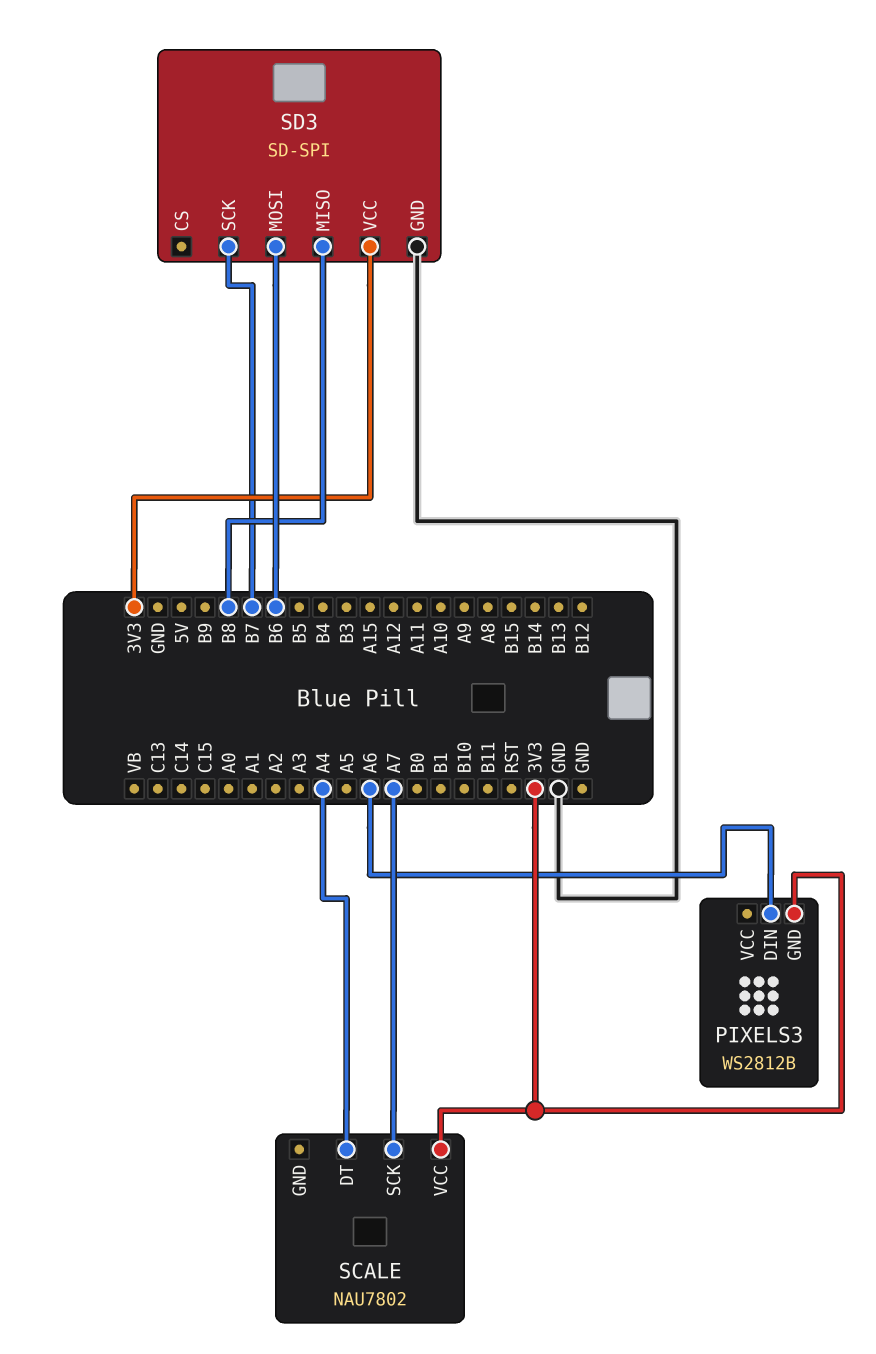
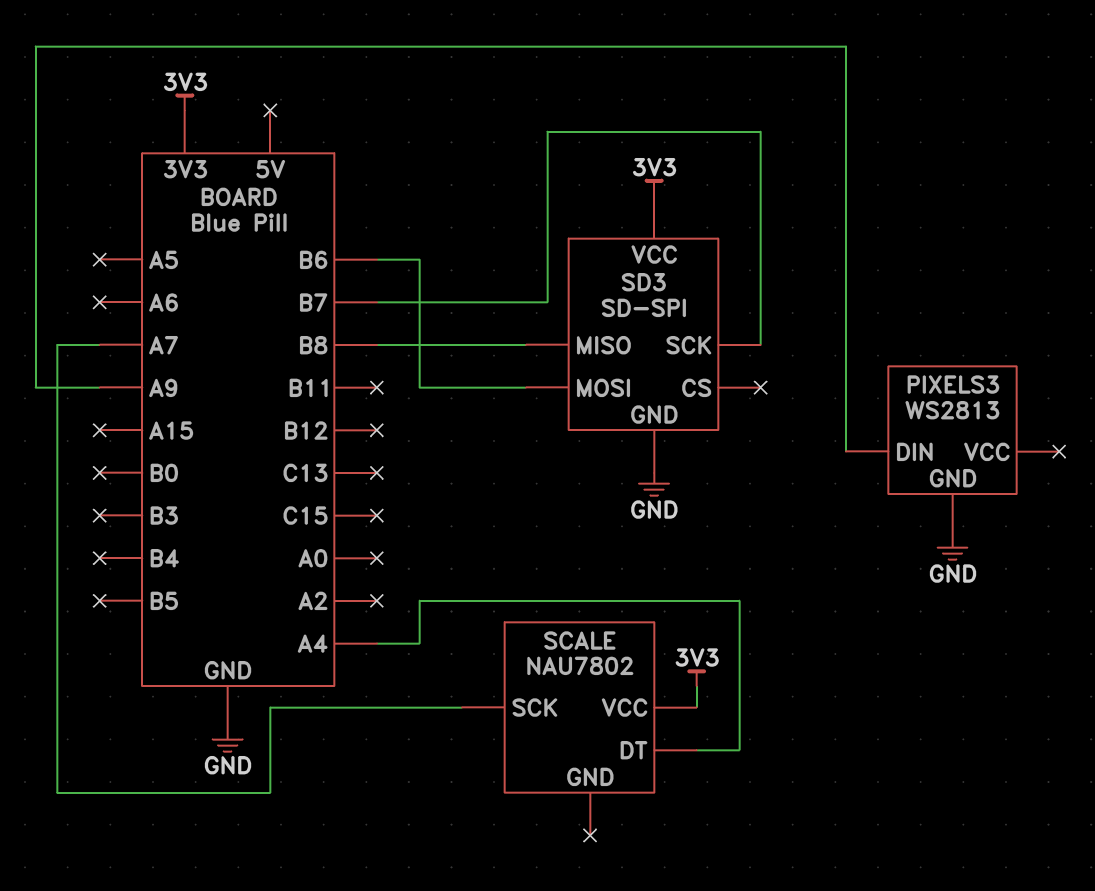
PIXELS3: WS2812B -> WS2813
PIXELS3 pin DIN: A6 -> A9
PIXELS3 pin GND: 3V3 -> GND

